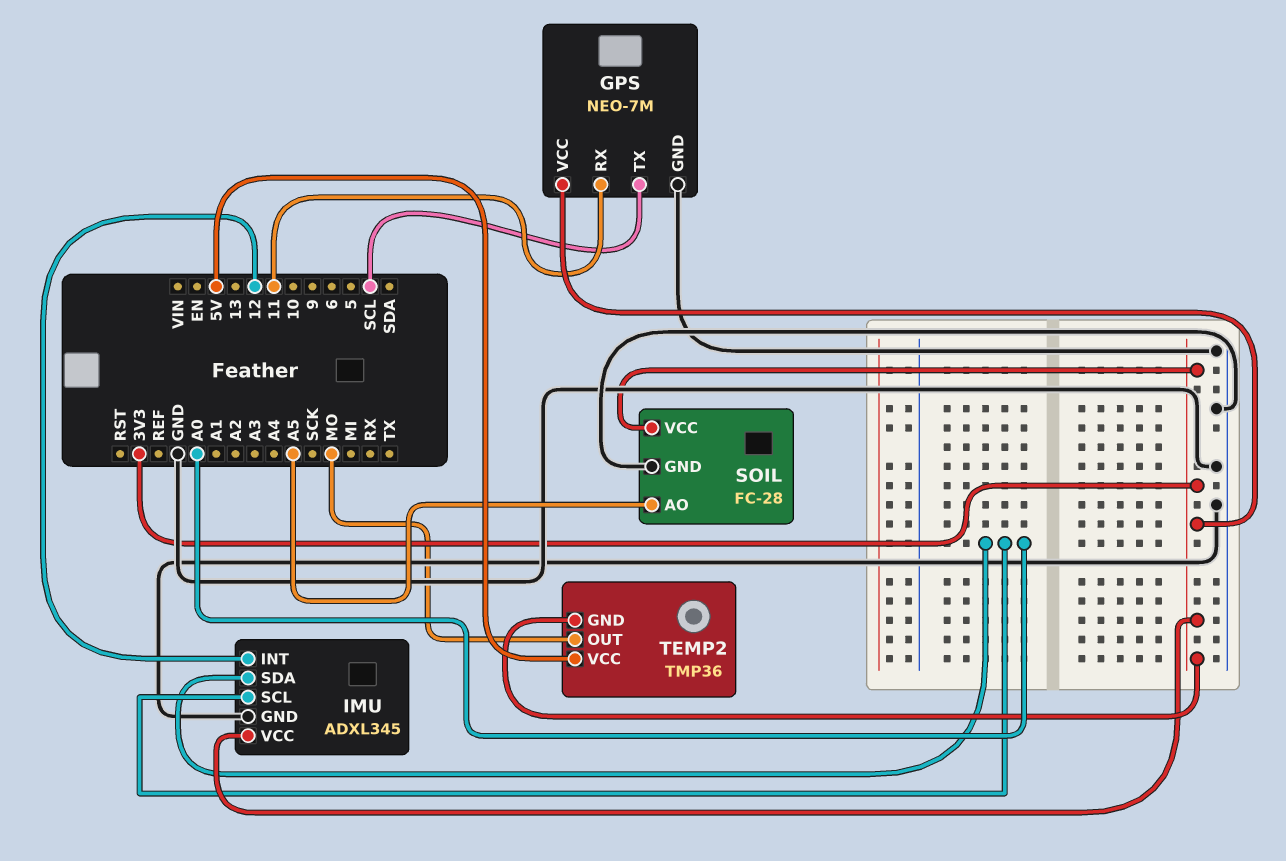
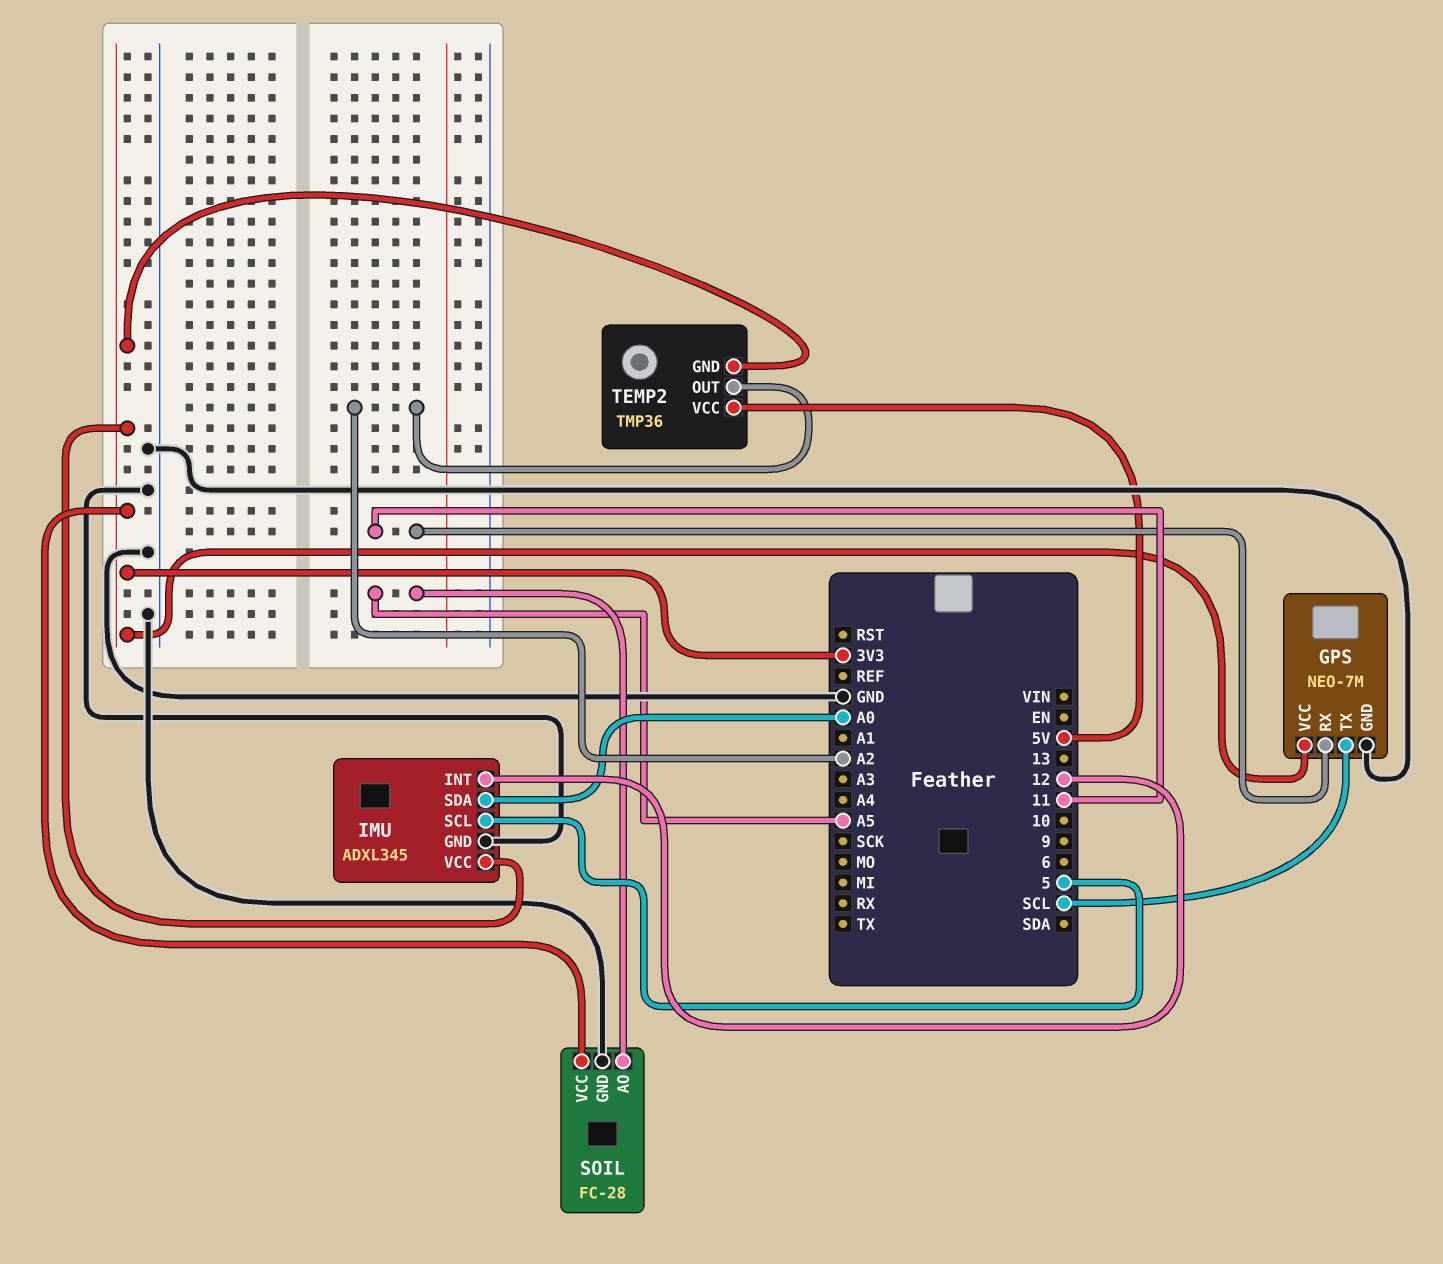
IMU pin SCL: A0 -> 5
TEMP2 pin OUT: MO -> A2

